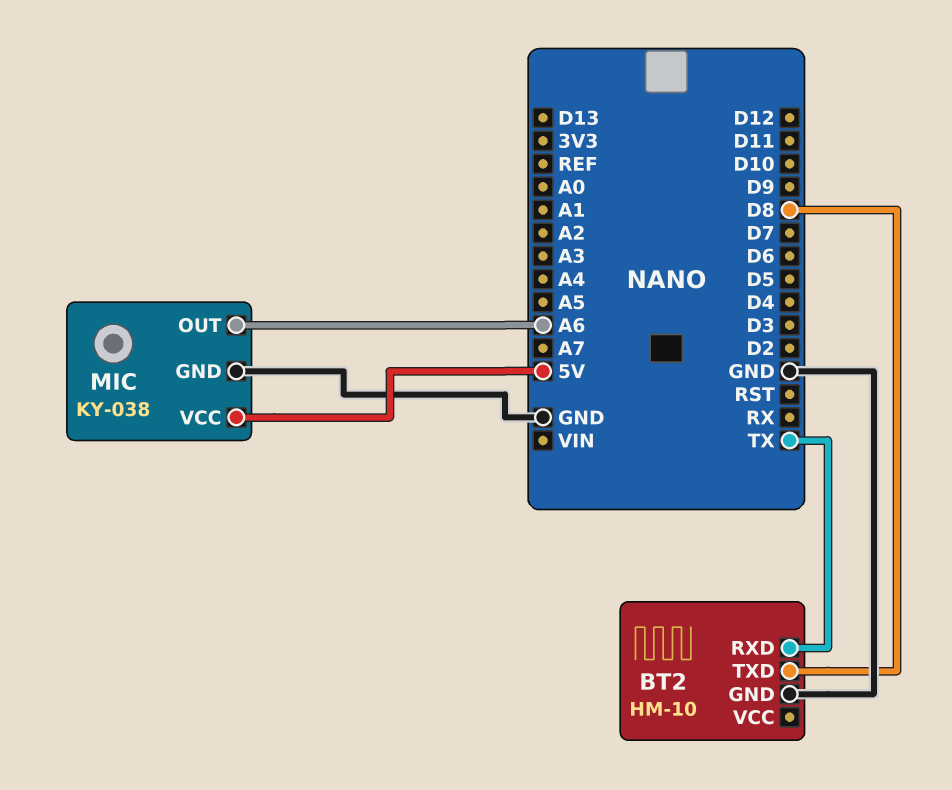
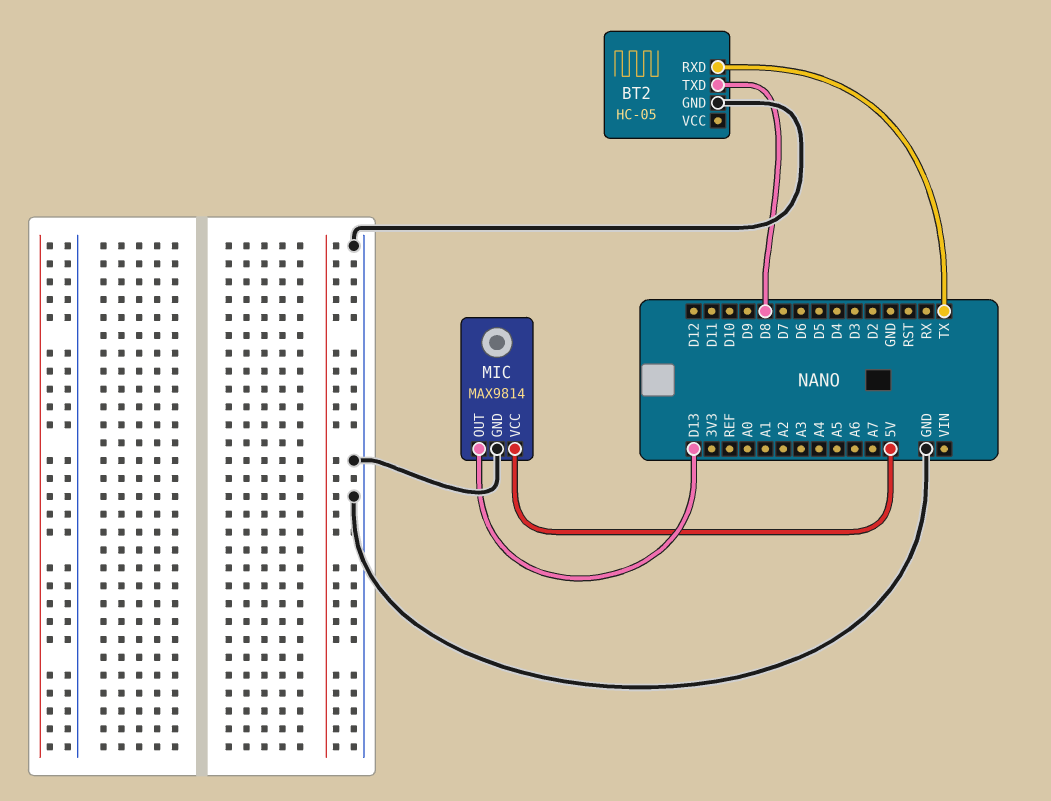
BT2: HM-10 -> HC-05
MIC: KY-038 -> MAX9814
MIC pin OUT: A6 -> D13

